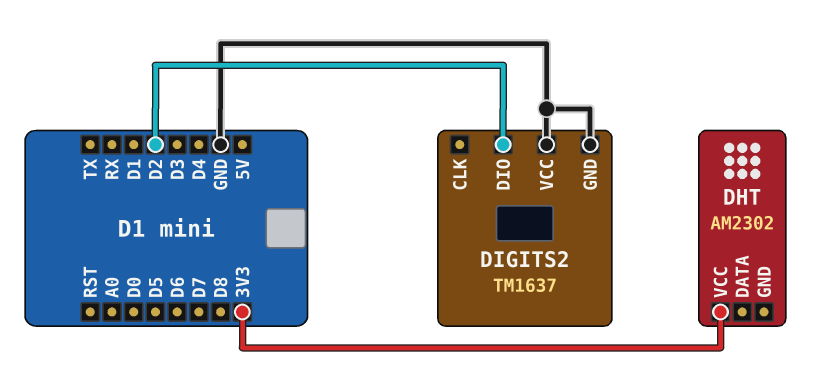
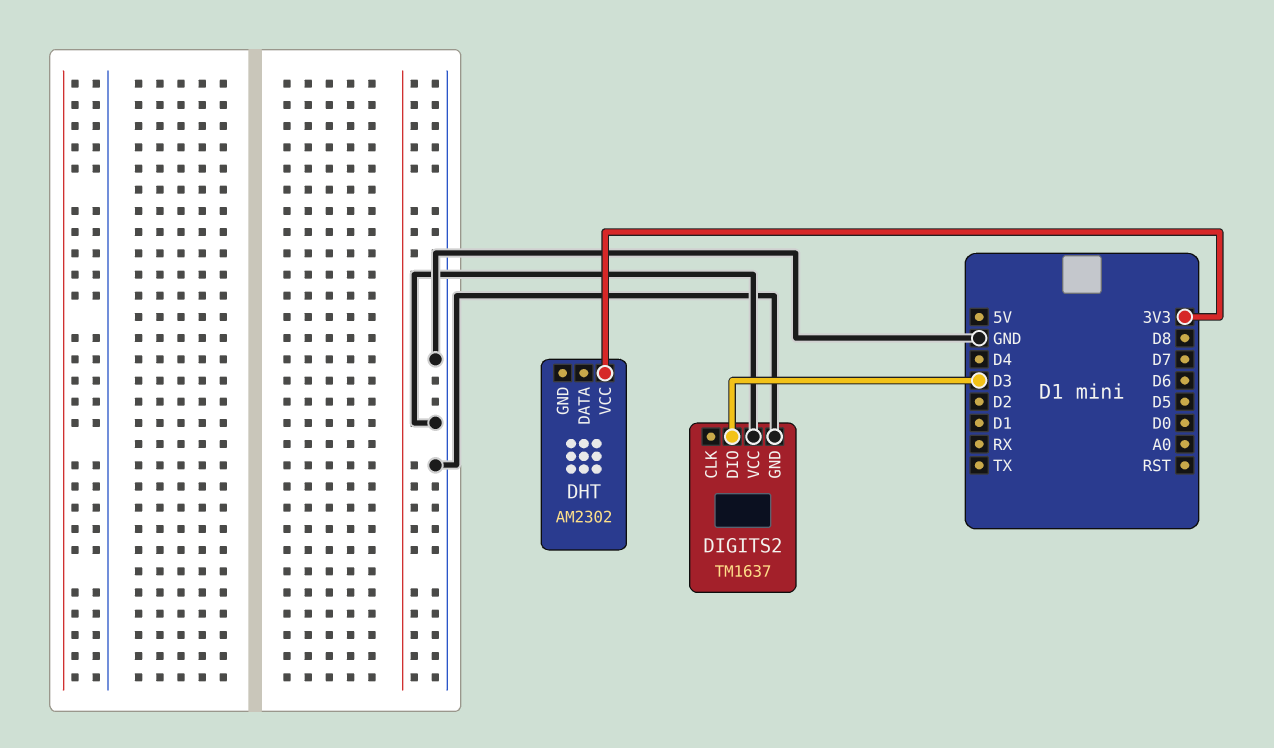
DIGITS2 pin DIO: D2 -> D3

